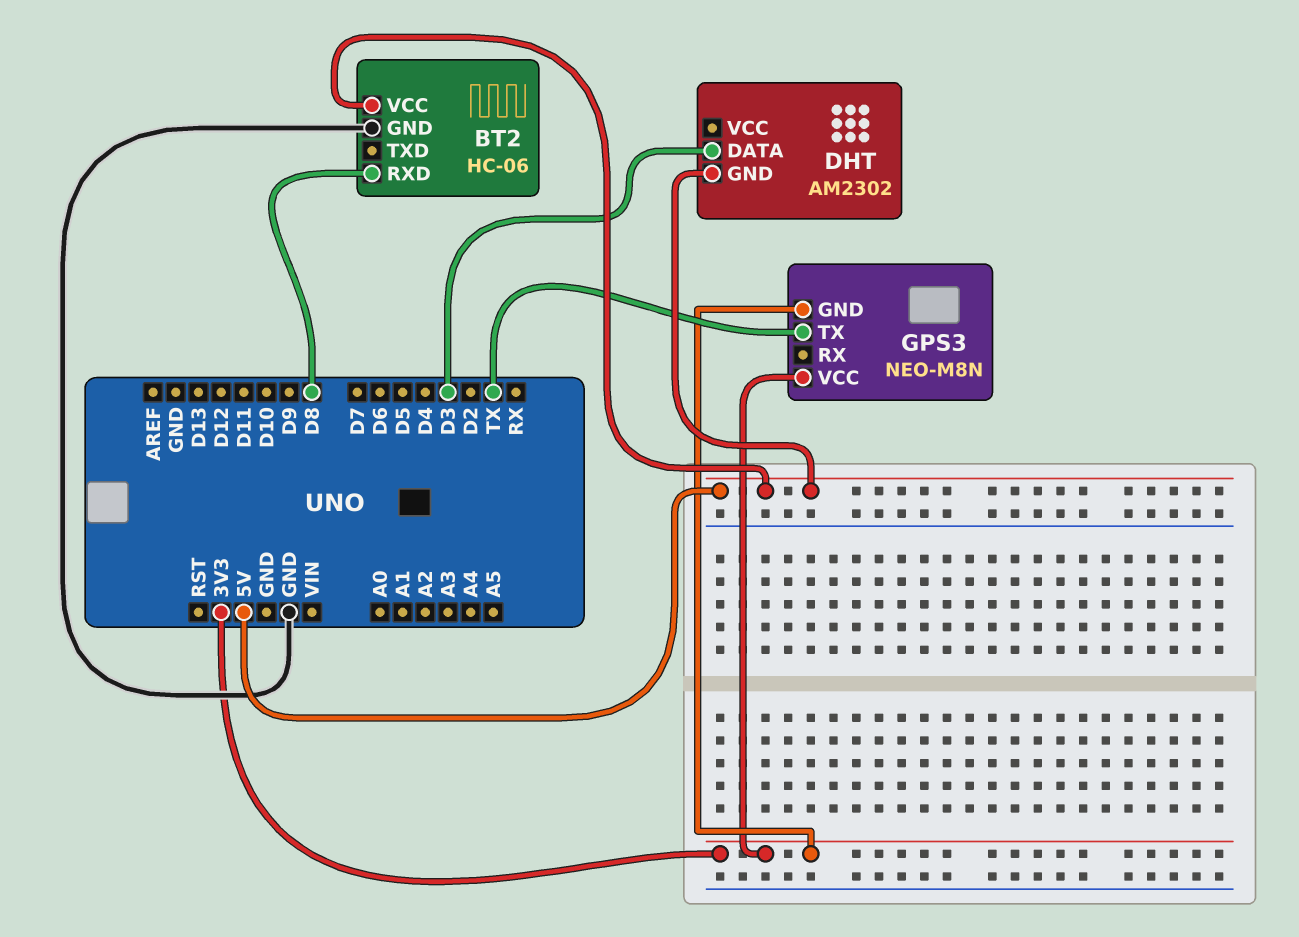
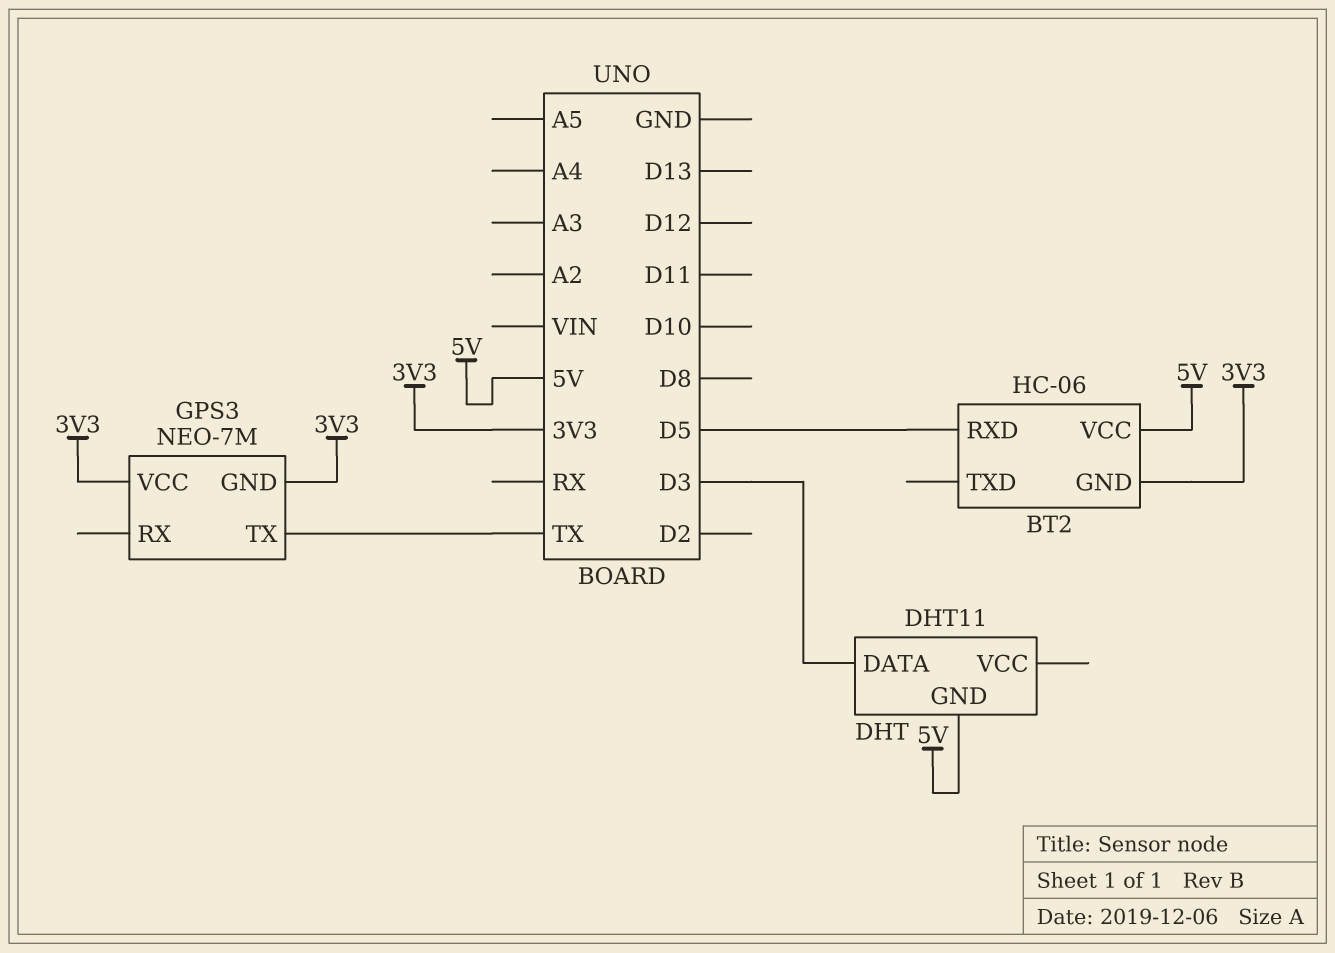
BT2 pin GND: GND -> 3V3
BT2 pin RXD: D8 -> D5
DHT: AM2302 -> DHT11
GPS3: NEO-M8N -> NEO-7M

